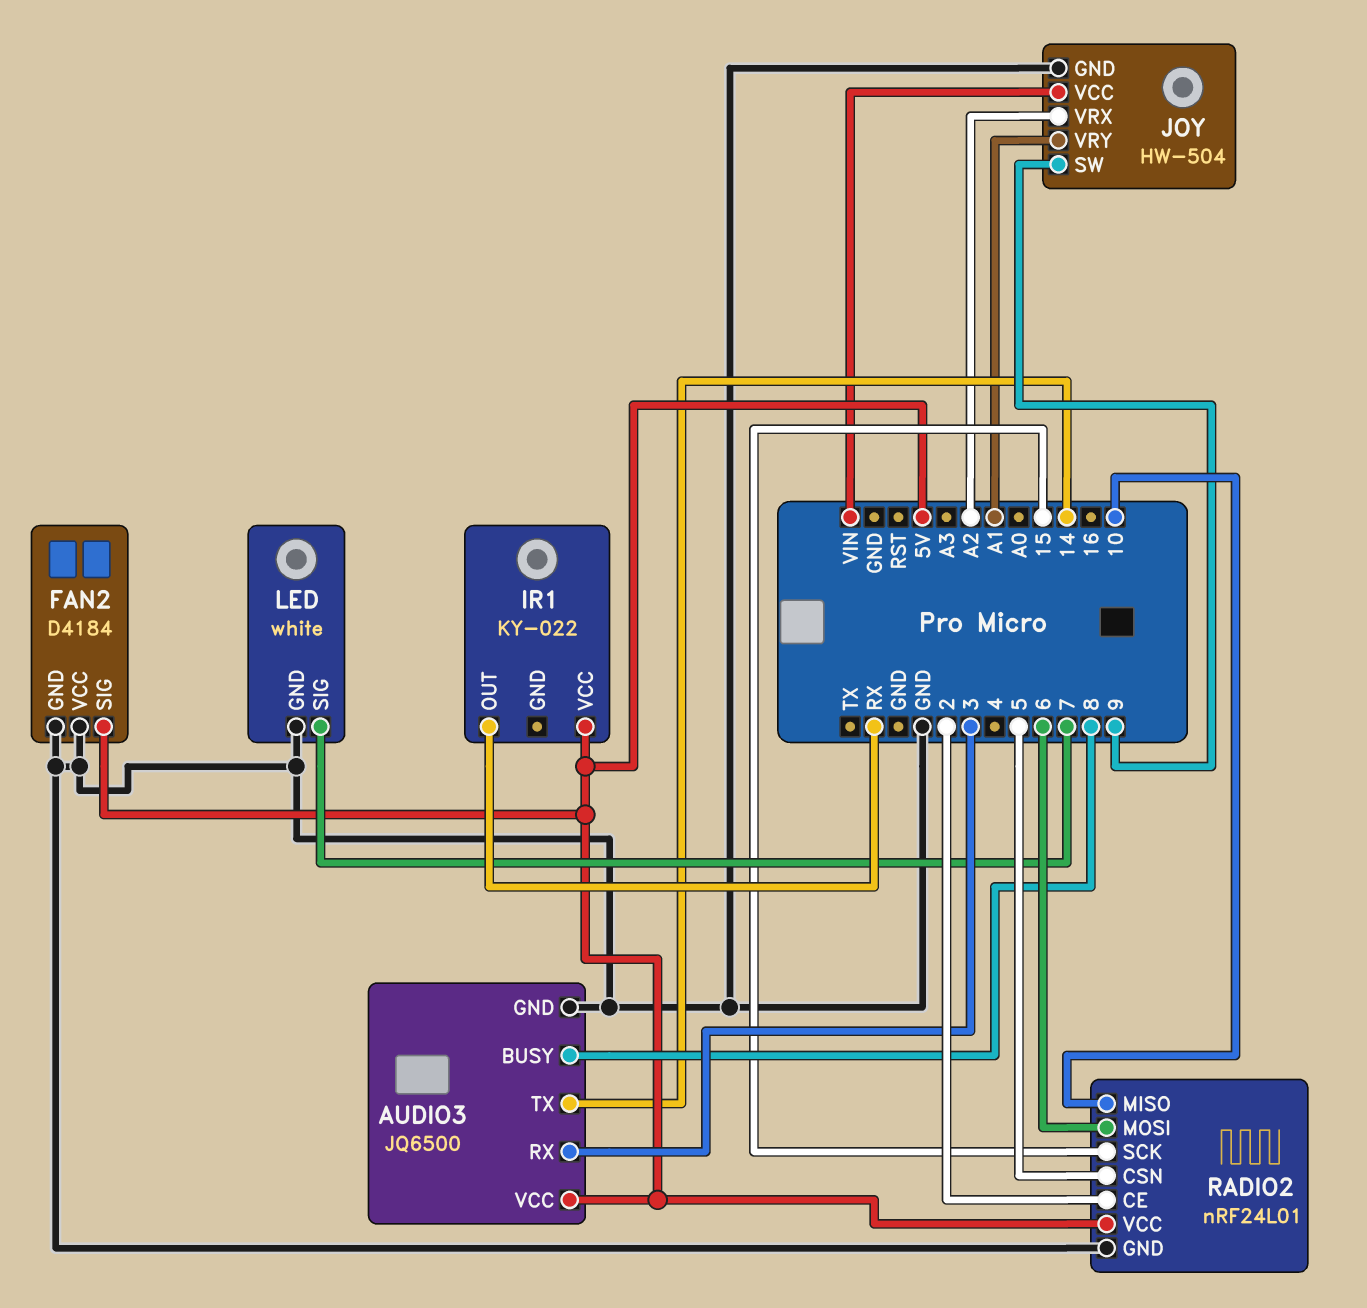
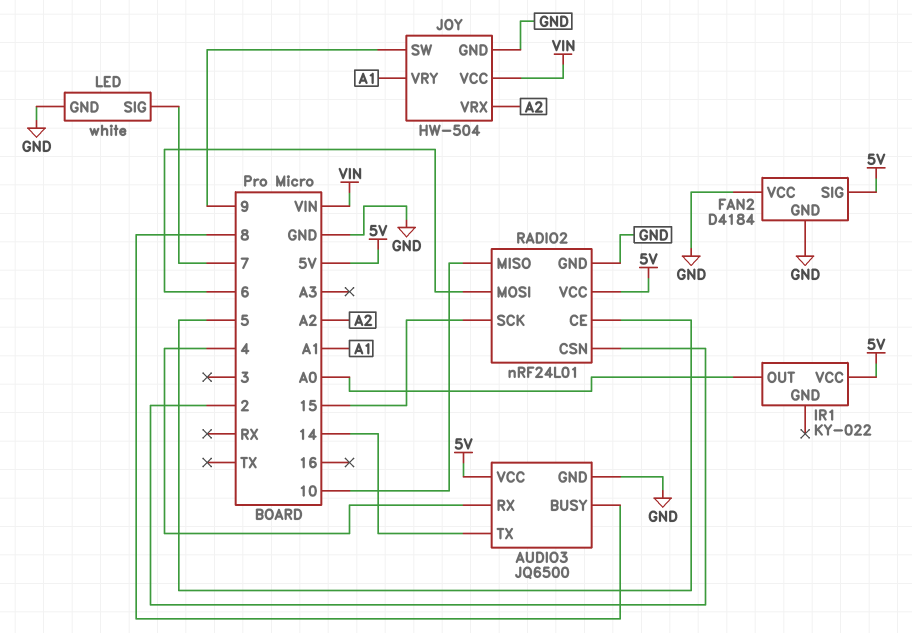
AUDIO3 pin RX: 3 -> 4
IR1 pin OUT: RX -> A0
RADIO2 pin CE: 2 -> 5
RADIO2 pin CSN: 5 -> 2

